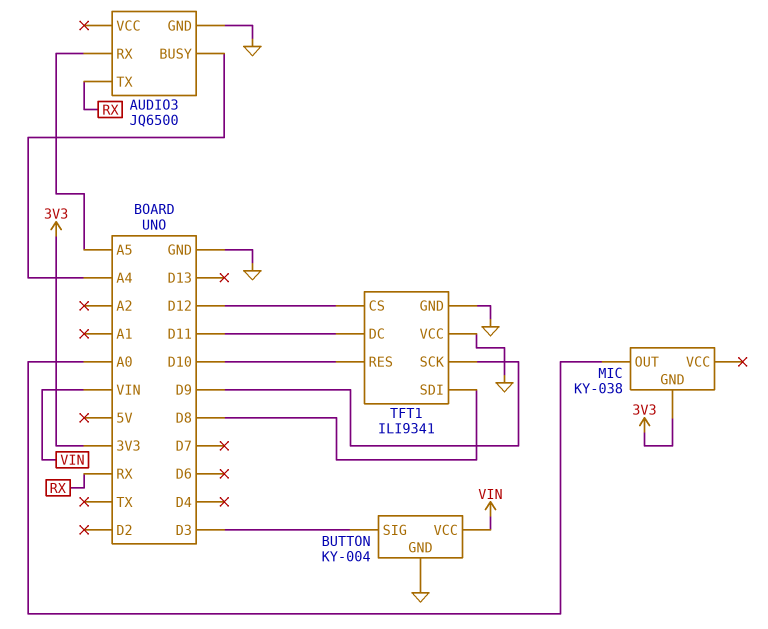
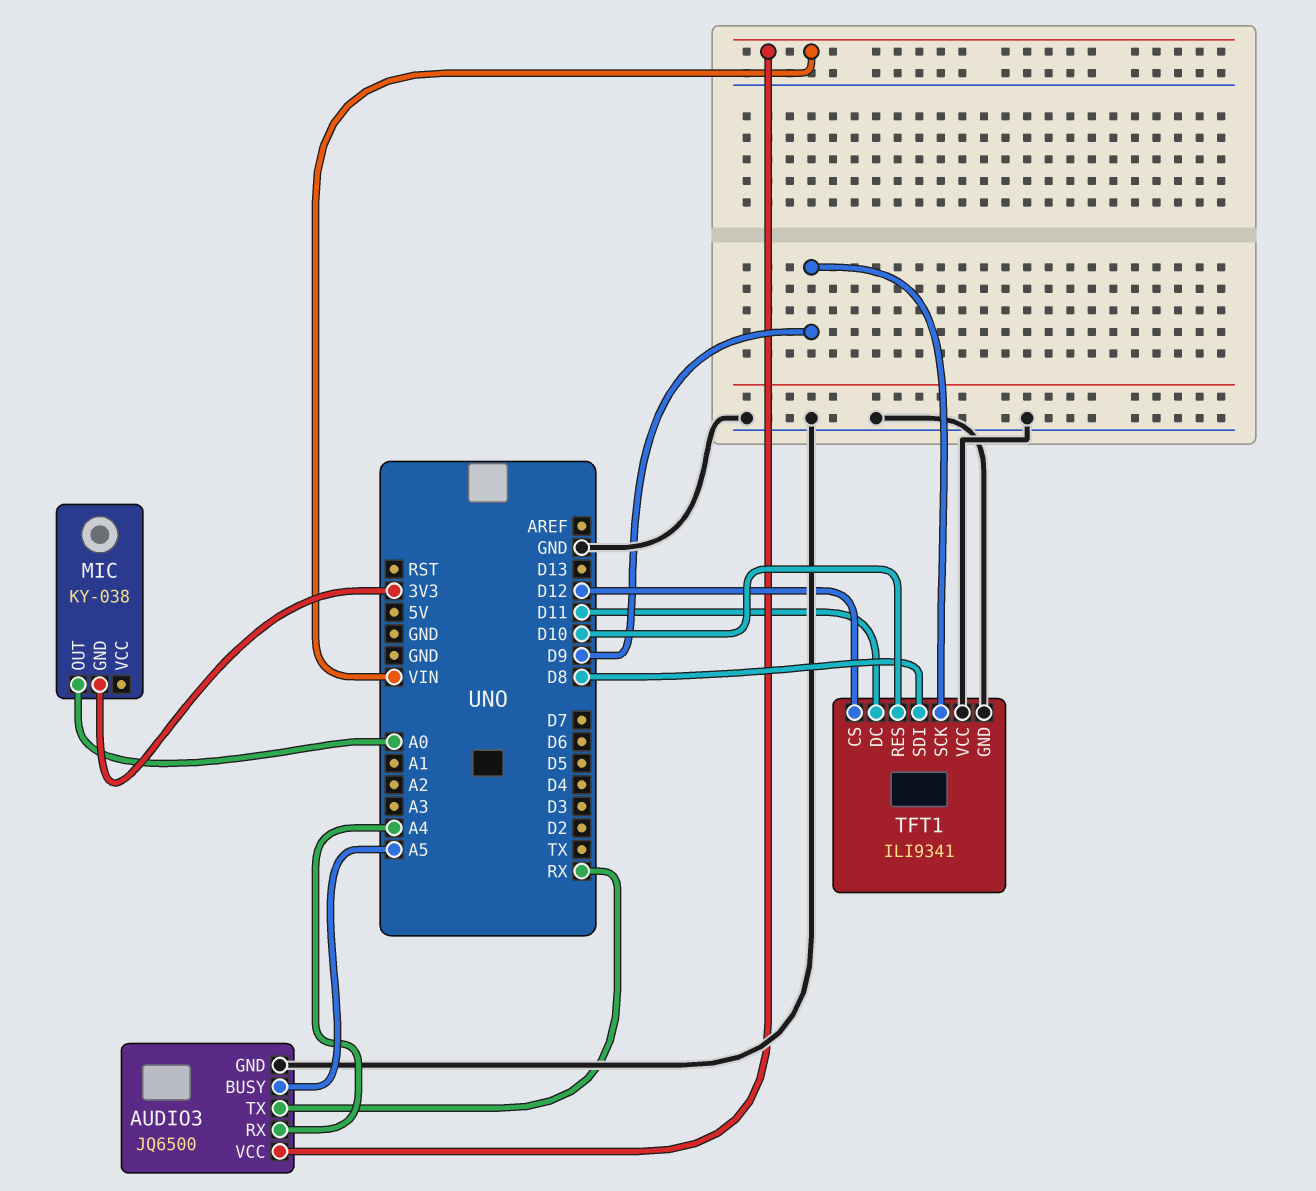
AUDIO3 pin BUSY: A4 -> A5
AUDIO3 pin RX: A5 -> A4
AUDIO3 pin VCC: none -> VIN
BUTTON: KY-004 -> none
BUTTON pin GND: GND -> none
BUTTON pin SIG: D3 -> none
BUTTON pin VCC: VIN -> none

